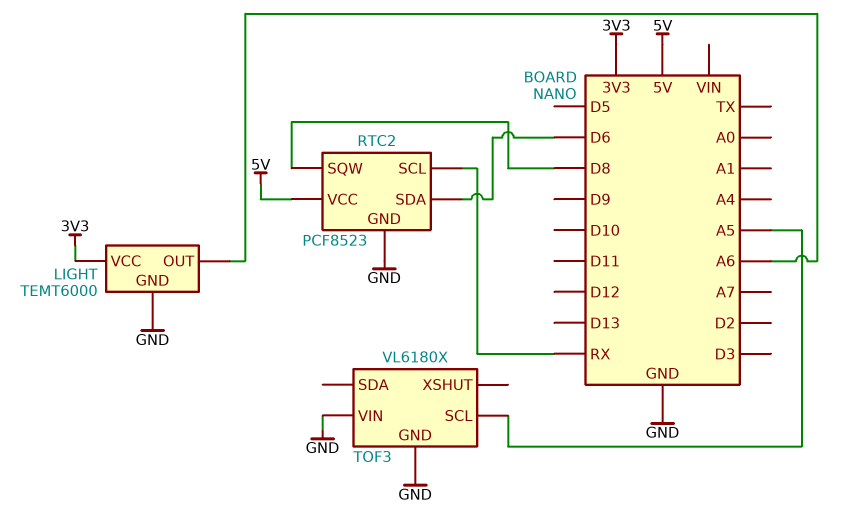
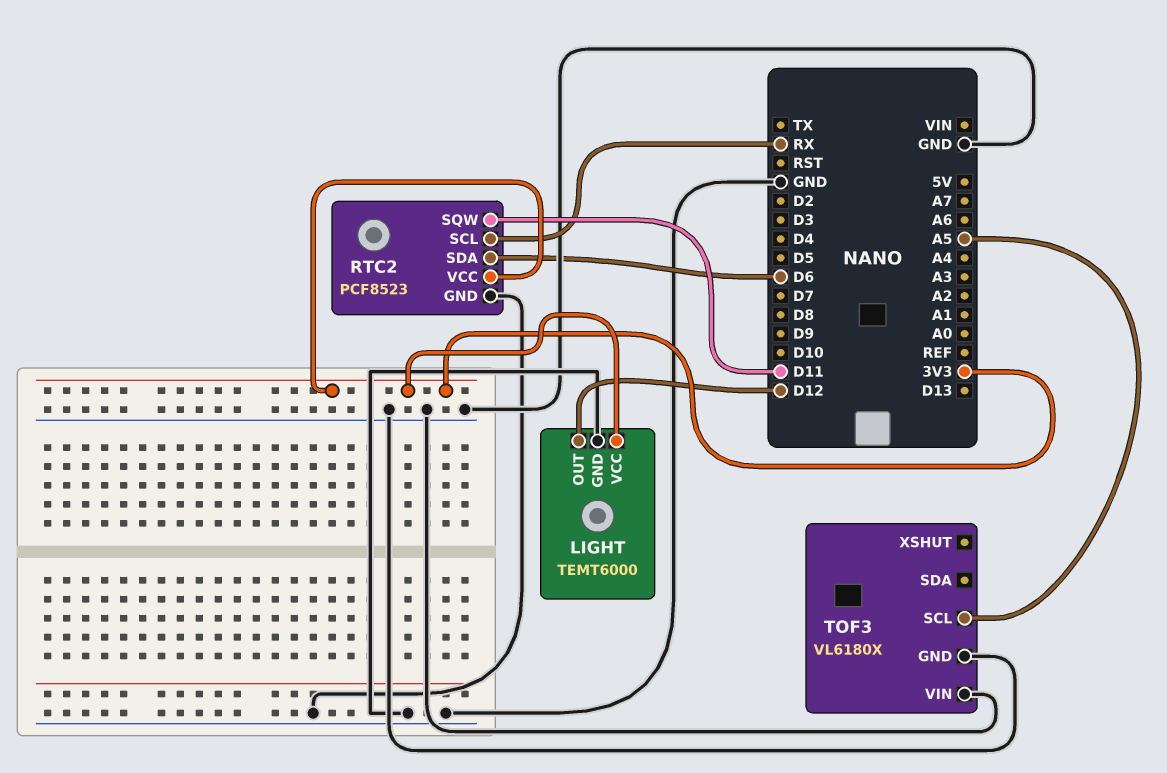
LIGHT pin OUT: A6 -> D12
RTC2 pin SQW: D8 -> D11
RTC2 pin VCC: 5V -> 3V3

